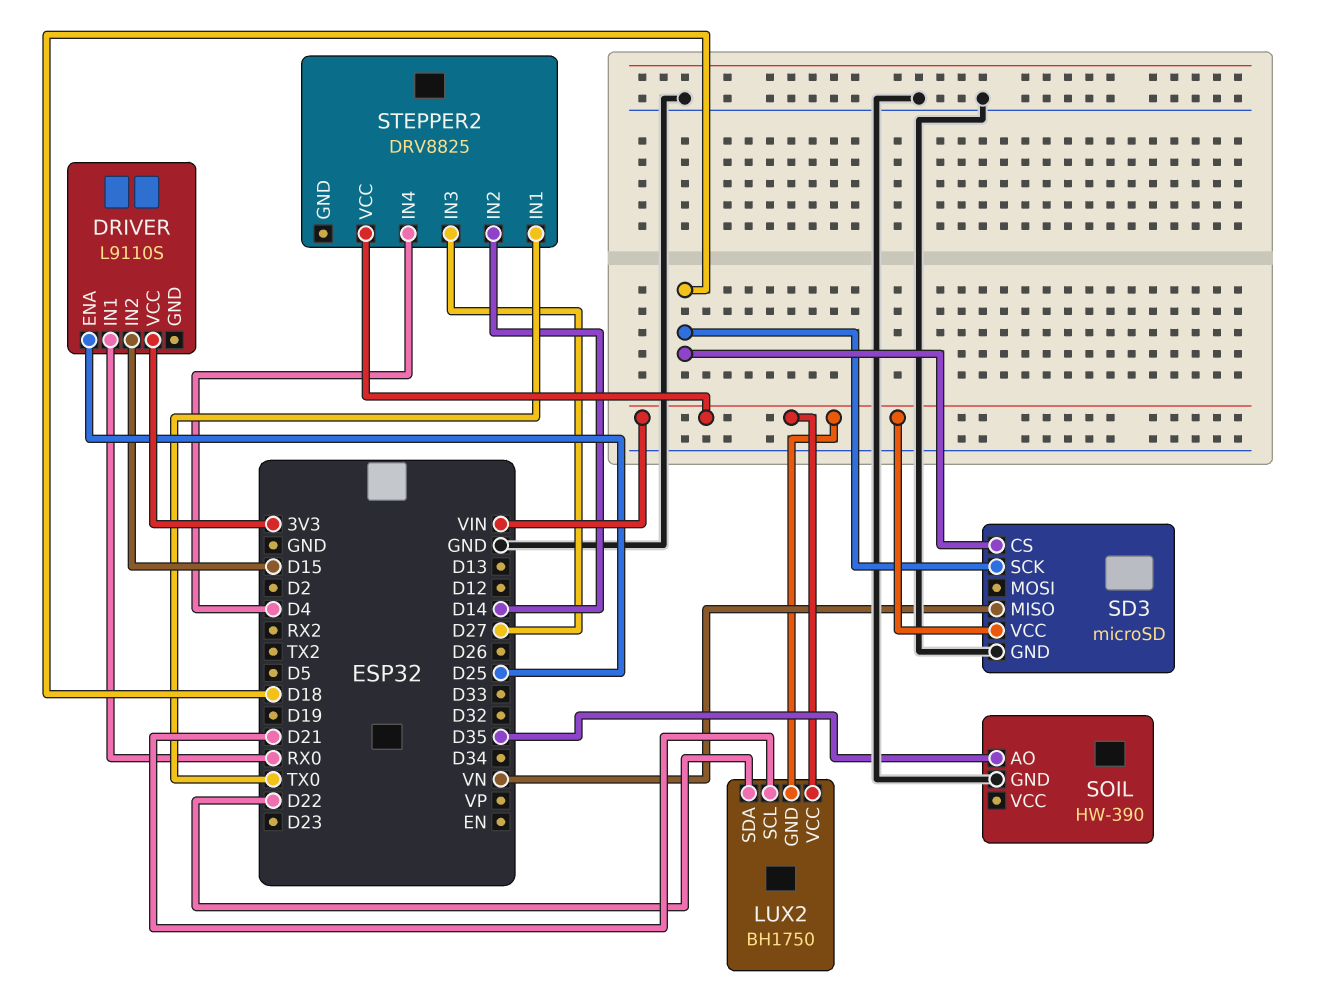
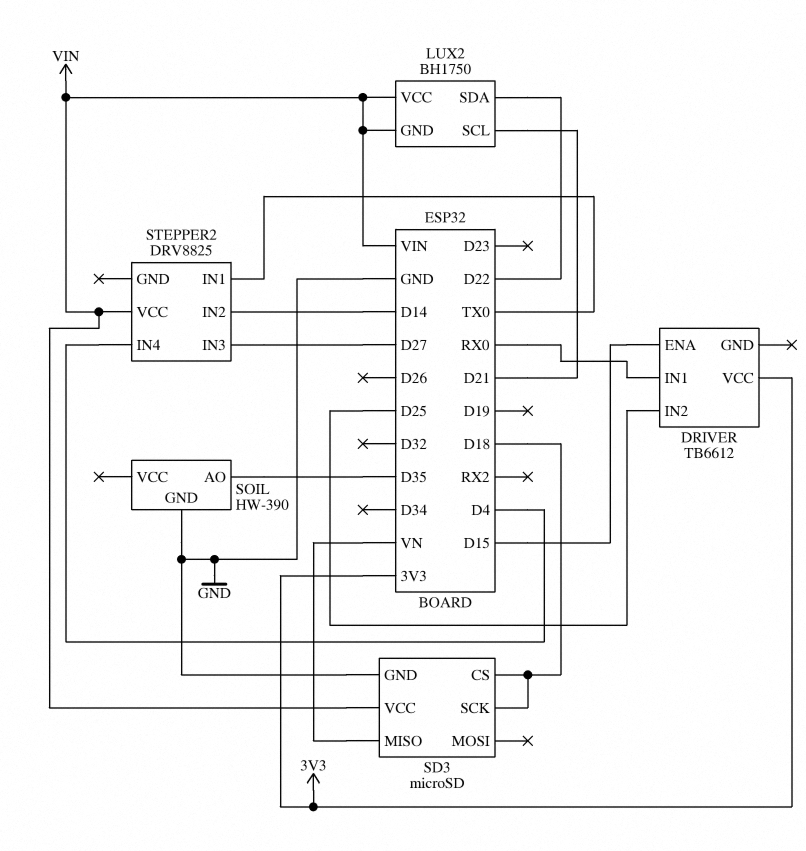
DRIVER: L9110S -> TB6612
DRIVER pin ENA: D25 -> D15
DRIVER pin IN2: D15 -> D25

